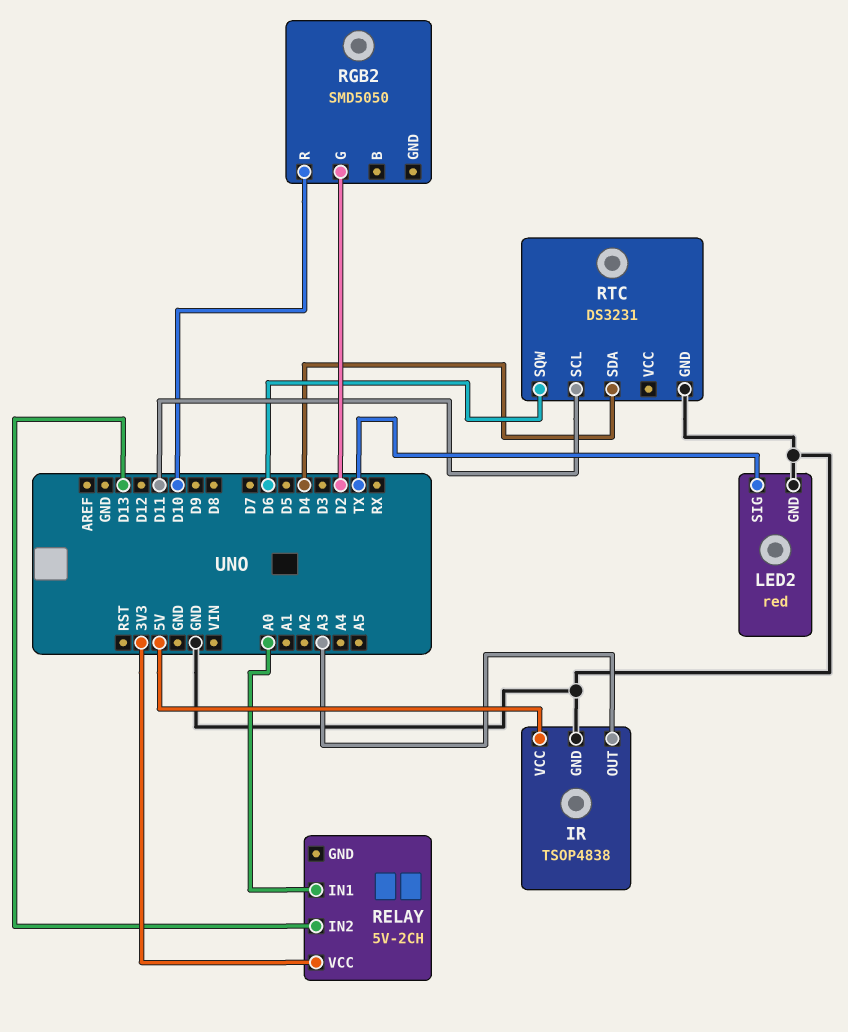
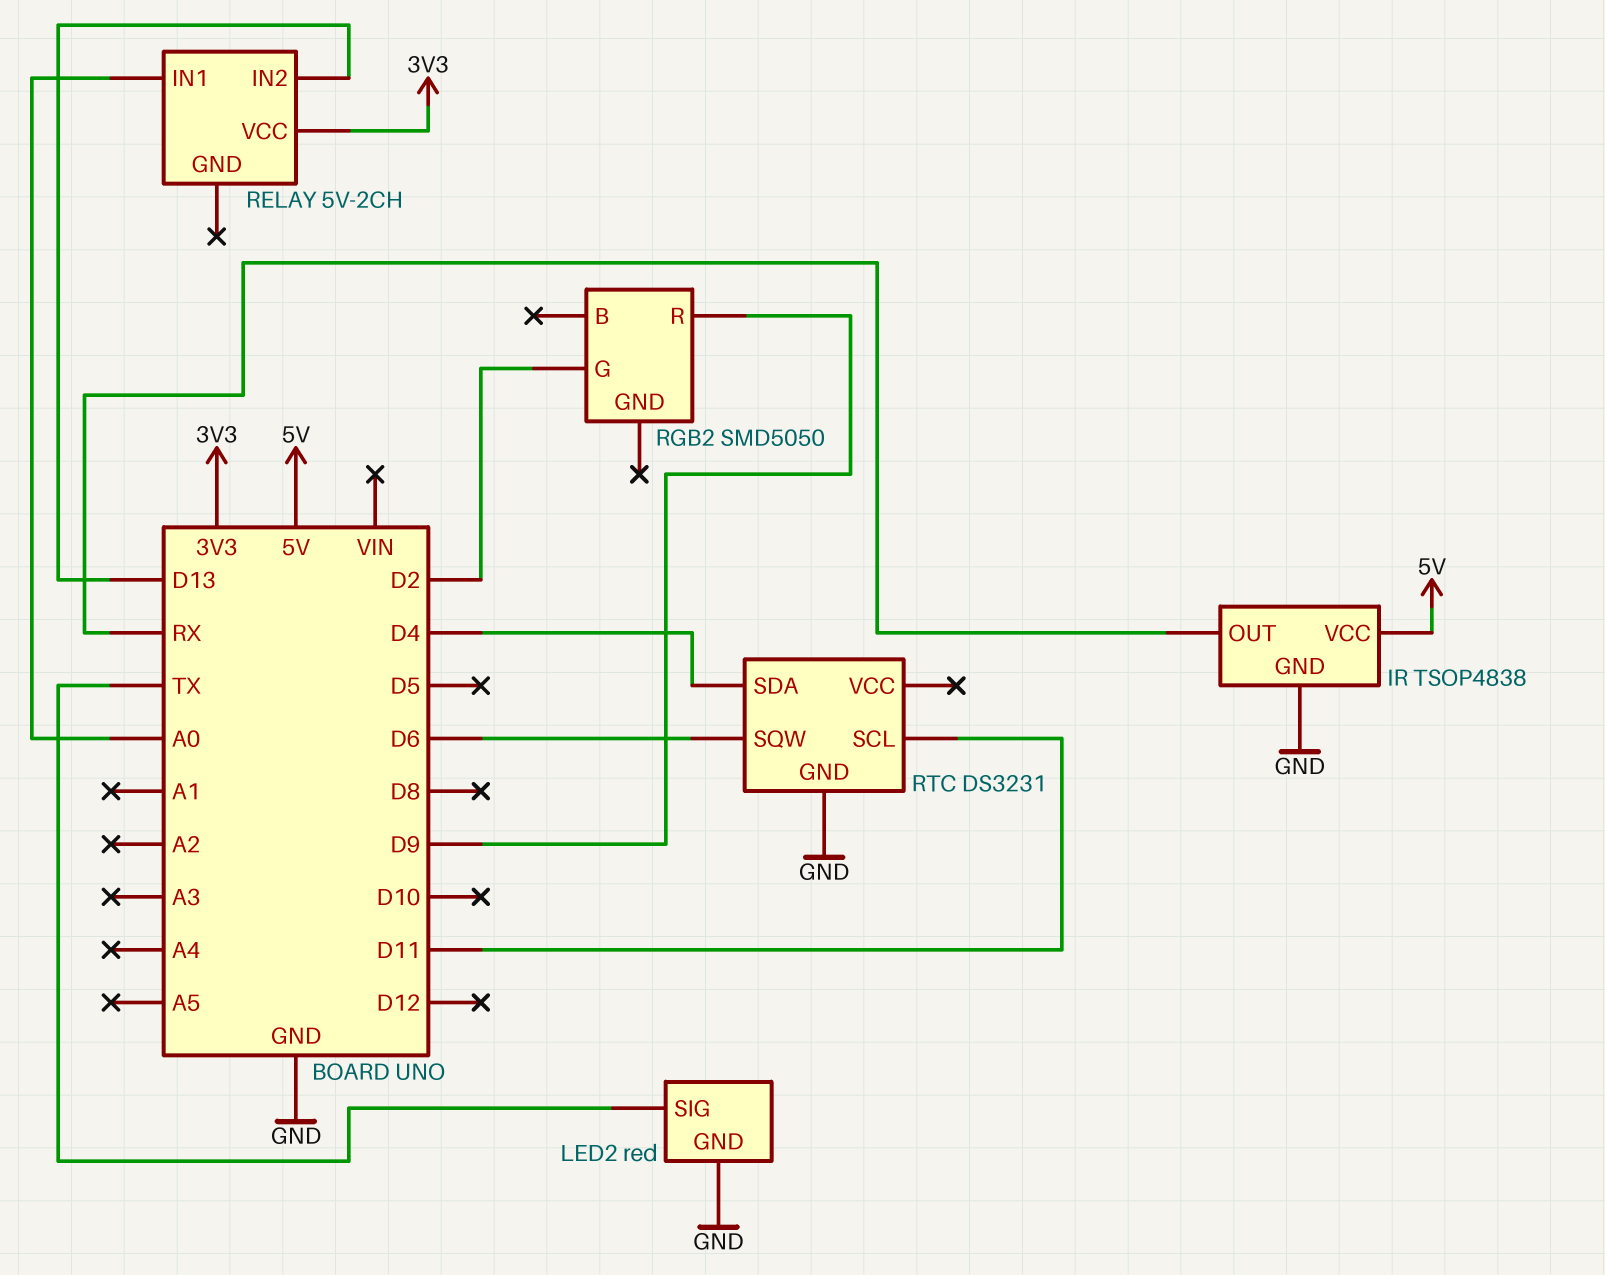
IR pin OUT: A3 -> RX
RGB2 pin R: D10 -> D9

